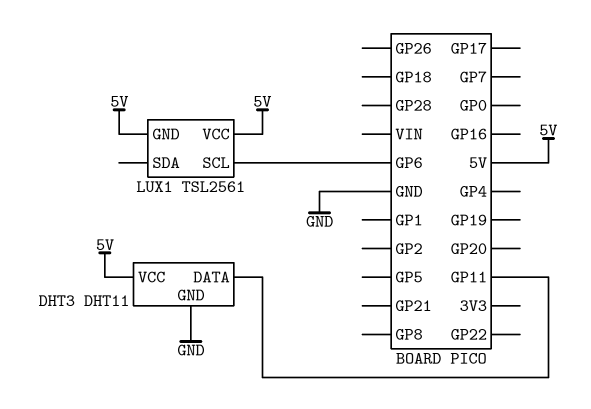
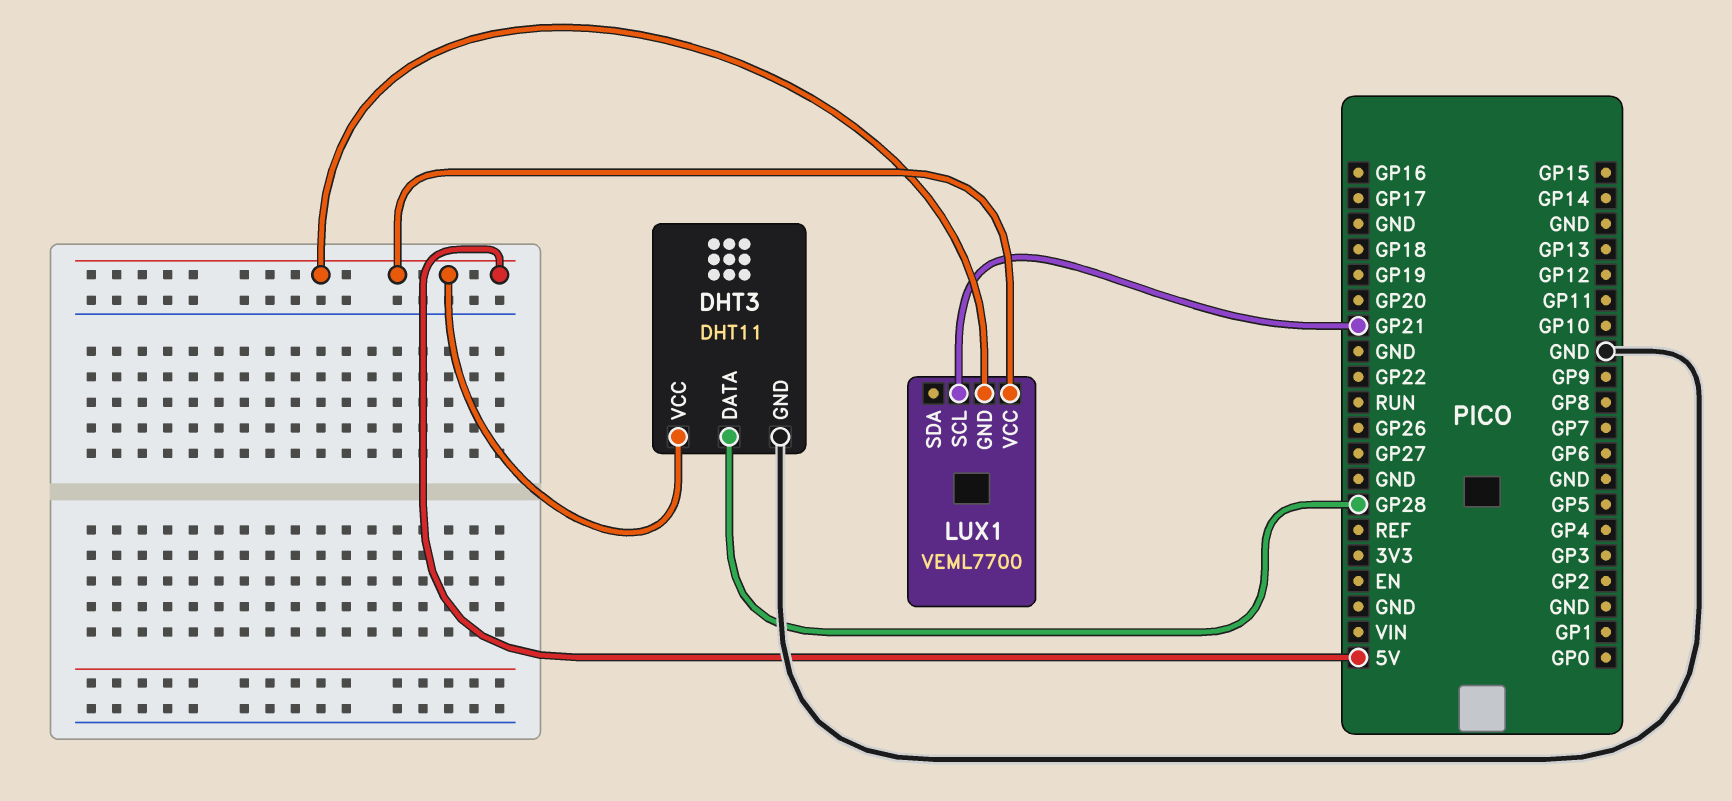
DHT3 pin DATA: GP11 -> GP28
LUX1: TSL2561 -> VEML7700
LUX1 pin SCL: GP6 -> GP21

